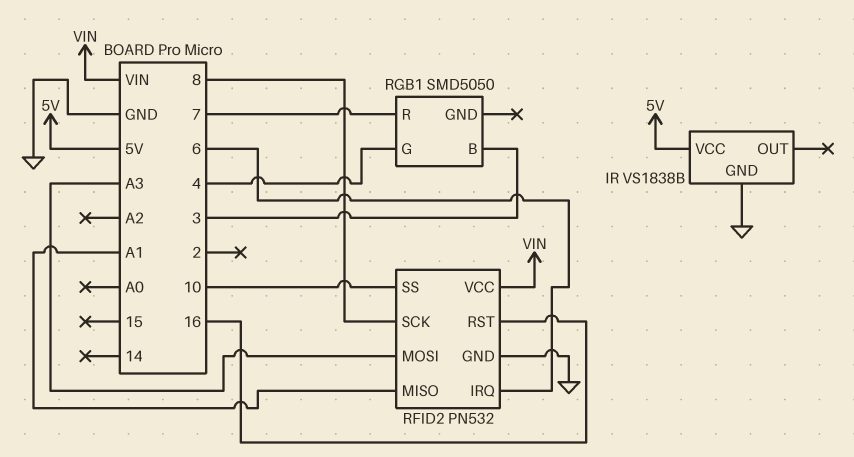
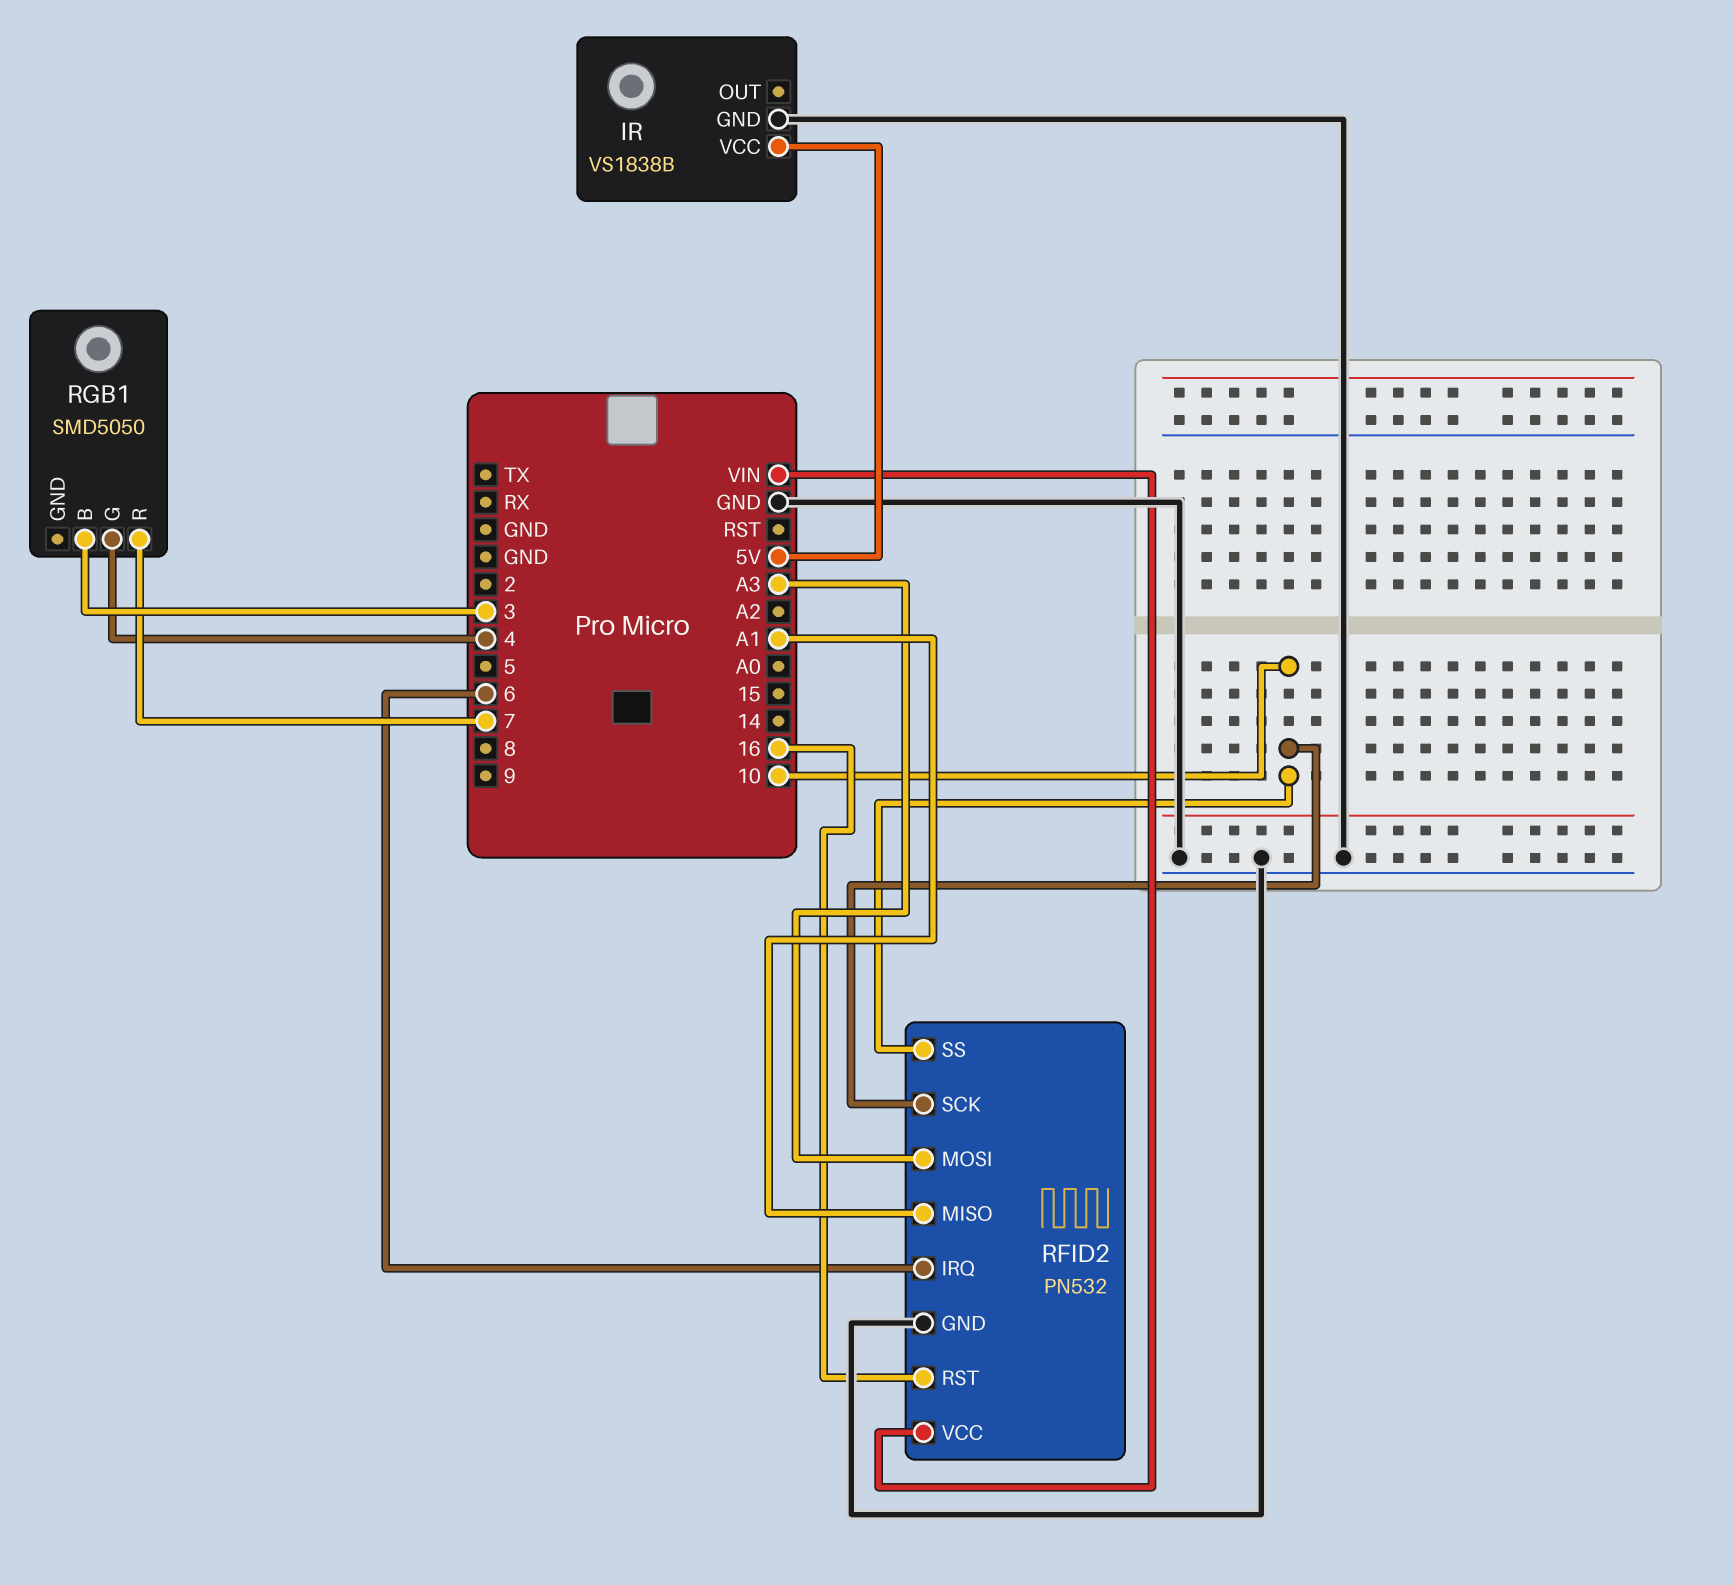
RFID2 pin SCK: 8 -> 10

